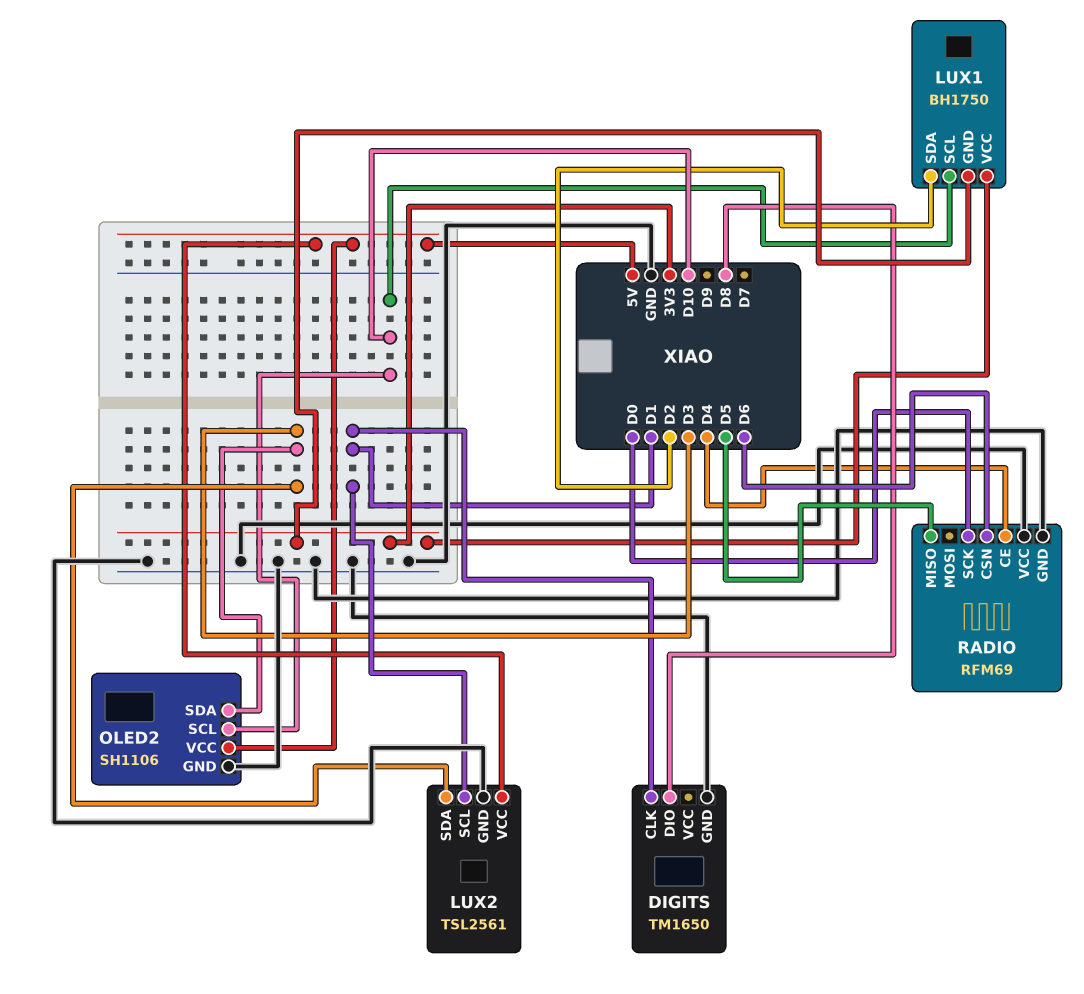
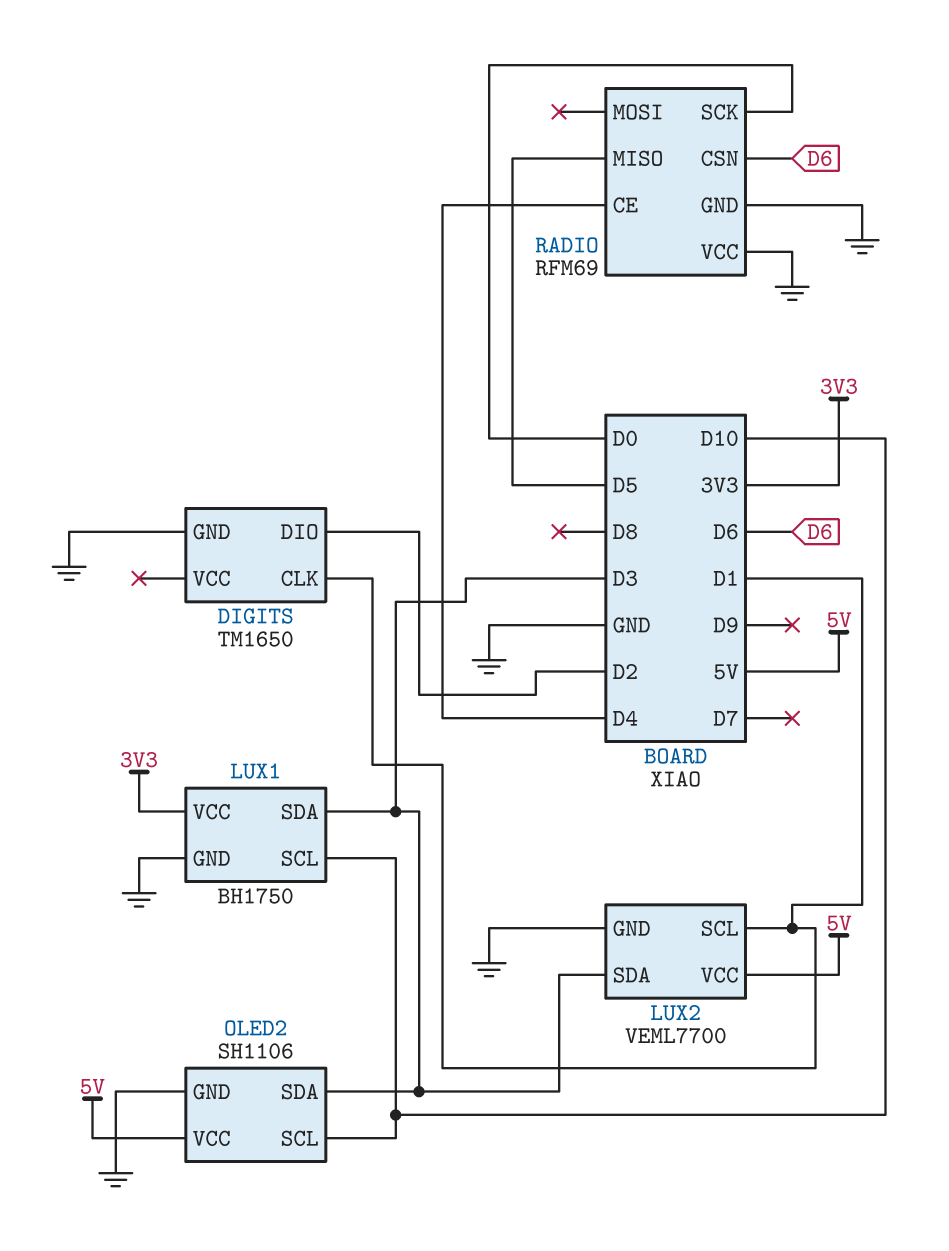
DIGITS pin DIO: D8 -> D2
LUX1 pin GND: 3V3 -> GND
LUX1 pin SDA: D2 -> D3
LUX2: TSL2561 -> VEML7700

